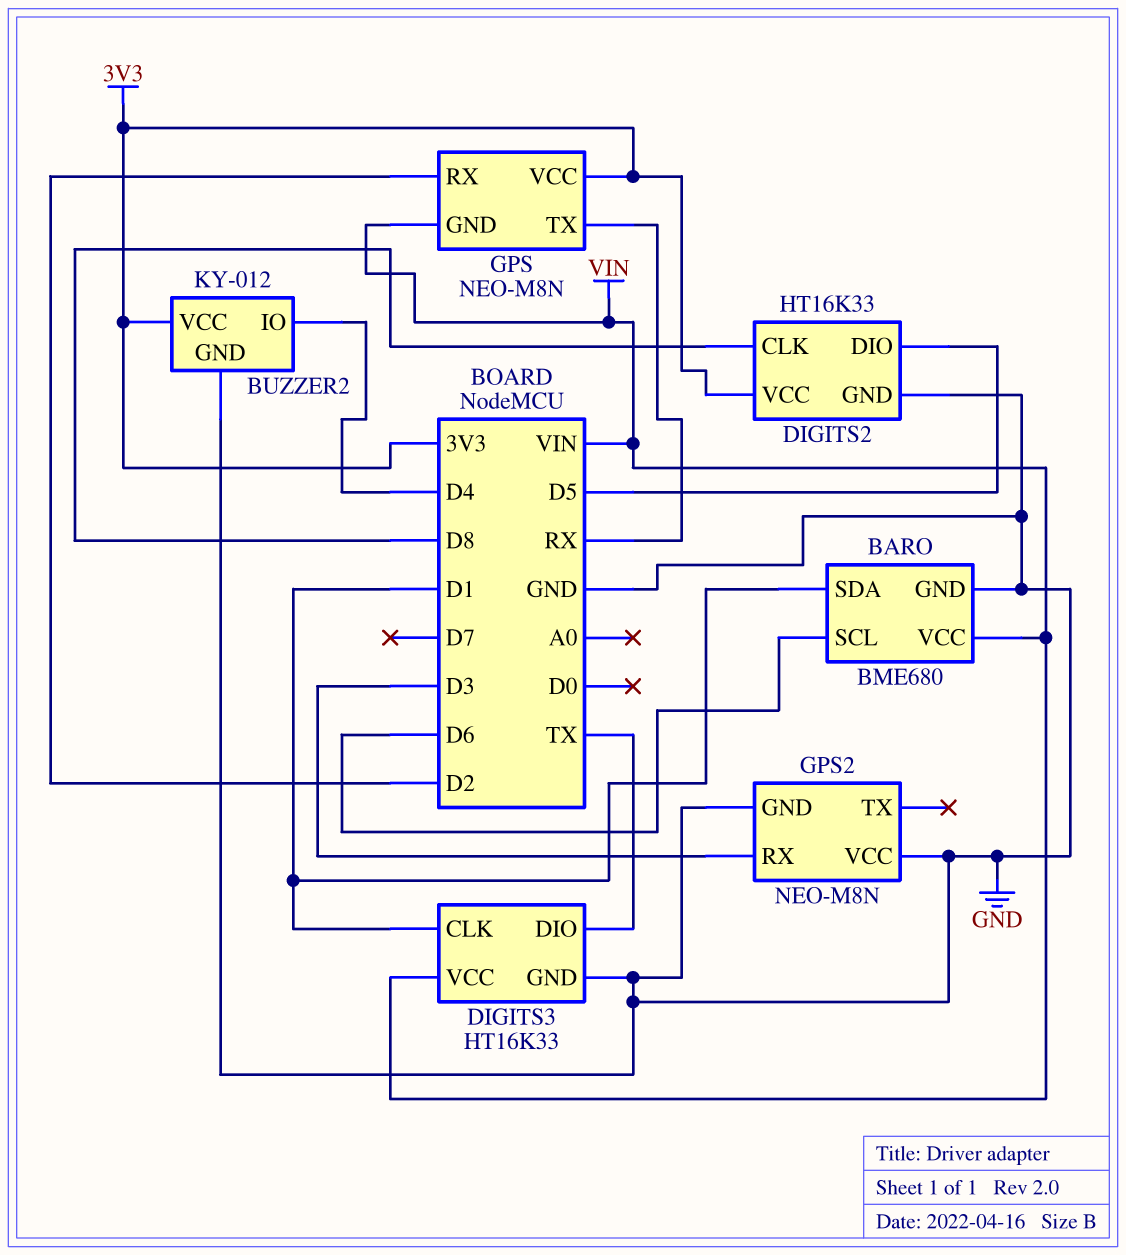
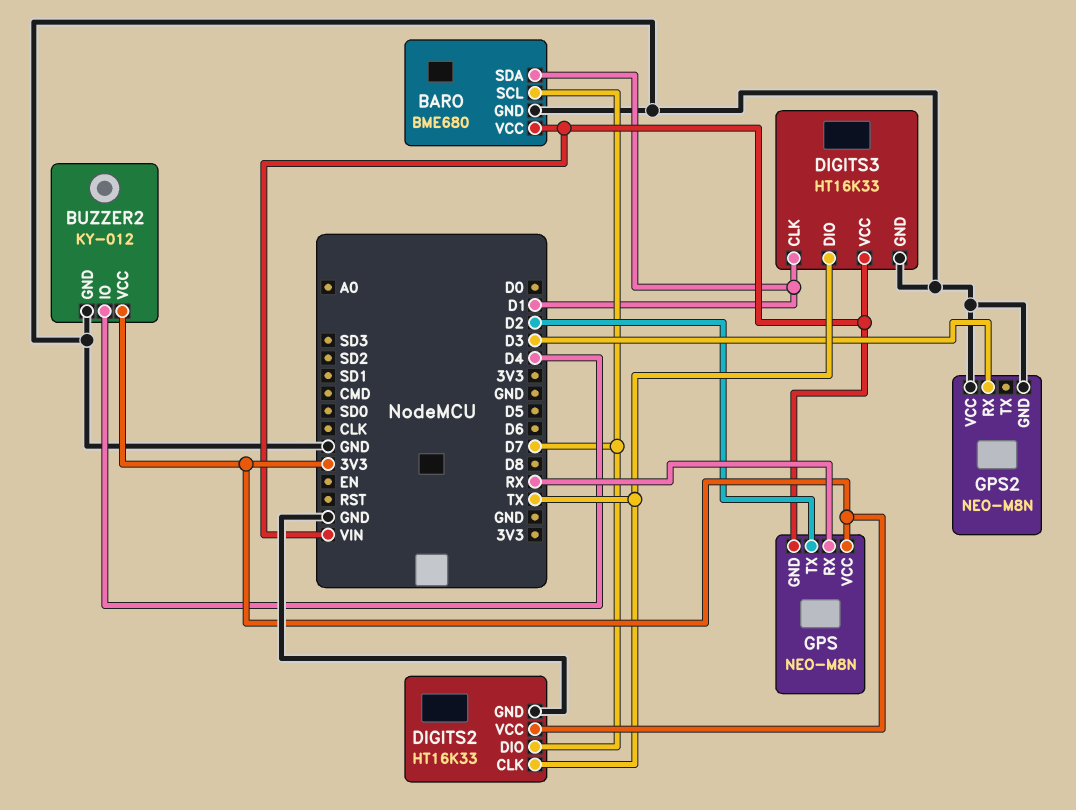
BARO pin SCL: D6 -> D7
DIGITS2 pin CLK: D8 -> TX
DIGITS2 pin DIO: D5 -> D7
GPS pin RX: D2 -> RX
GPS pin TX: RX -> D2

